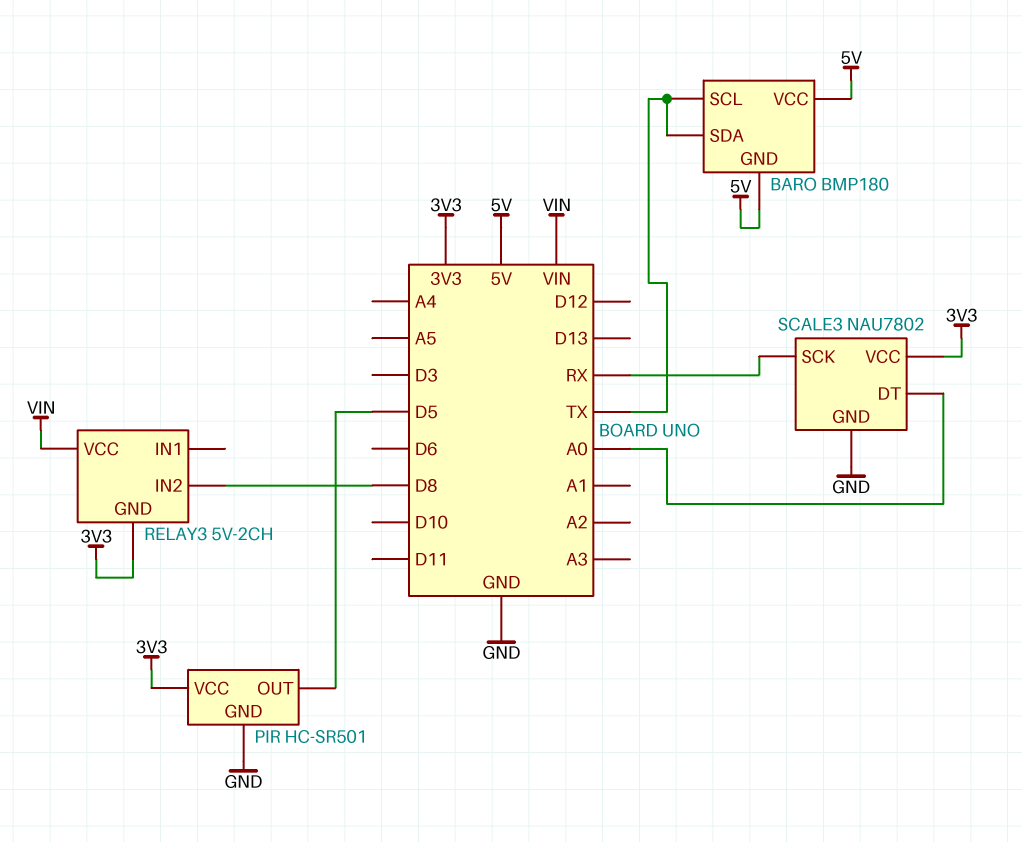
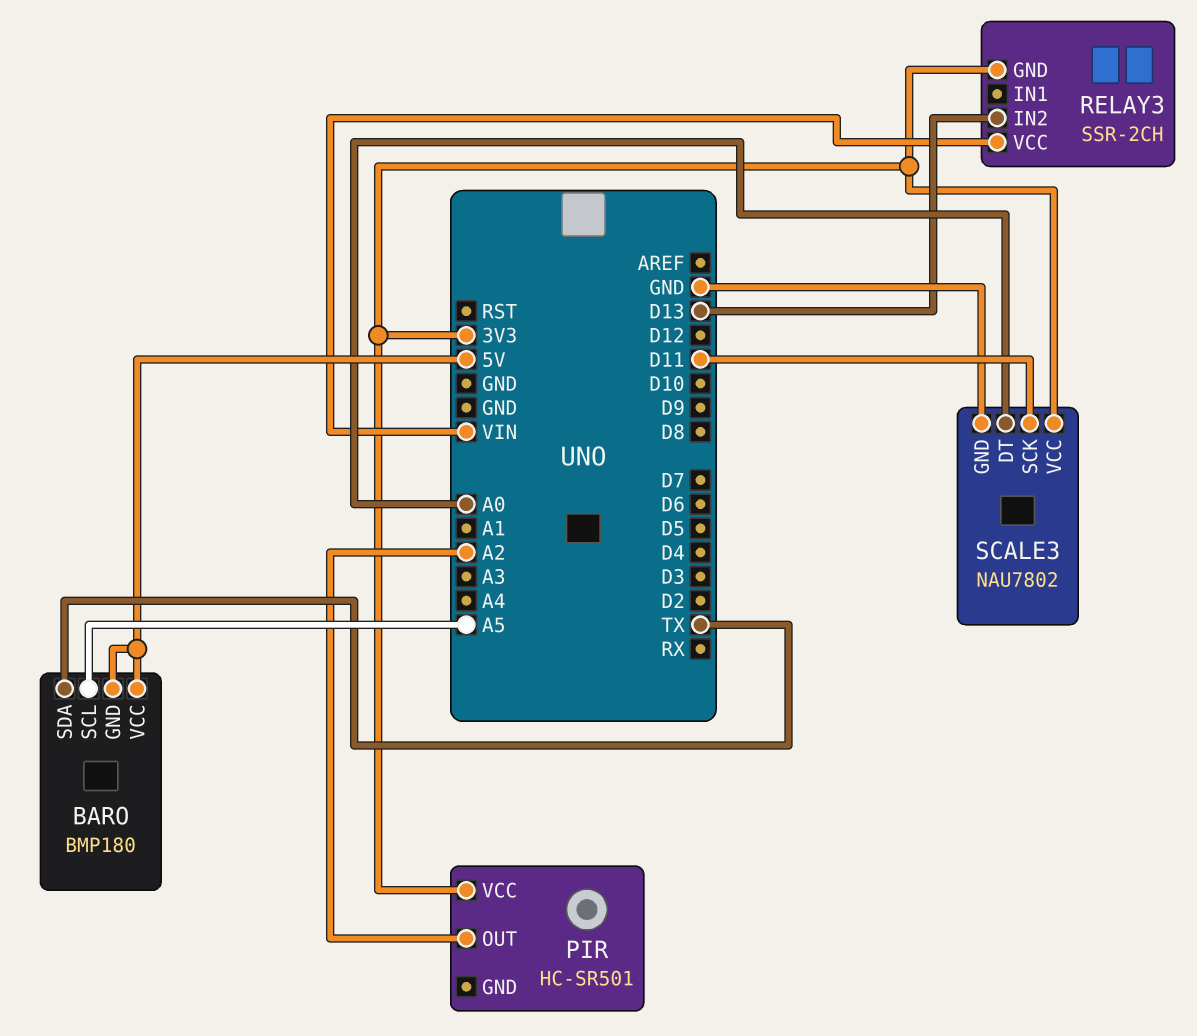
BARO pin SCL: TX -> A5
PIR pin GND: GND -> none
PIR pin OUT: D5 -> A2
RELAY3: 5V-2CH -> SSR-2CH
RELAY3 pin IN2: D8 -> D13
SCALE3 pin SCK: RX -> D11

